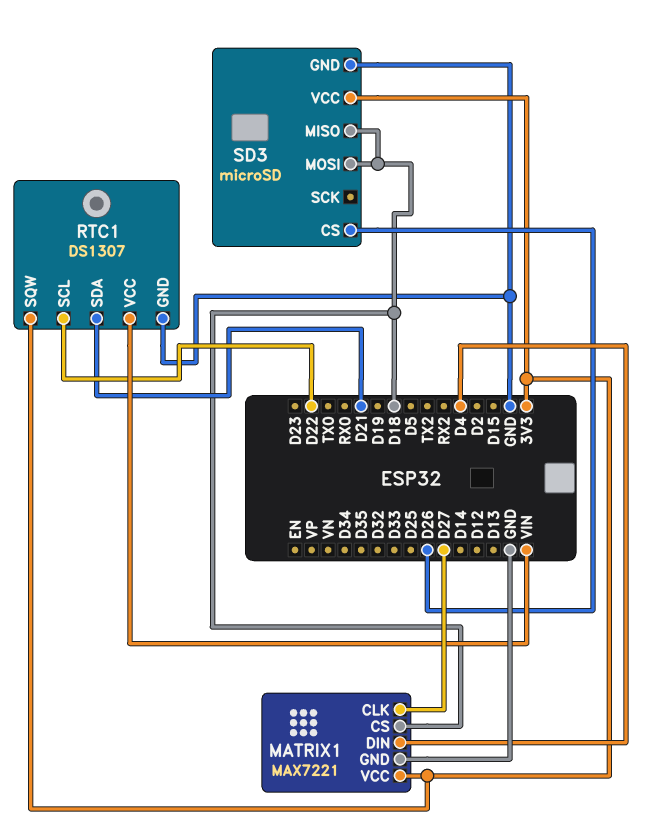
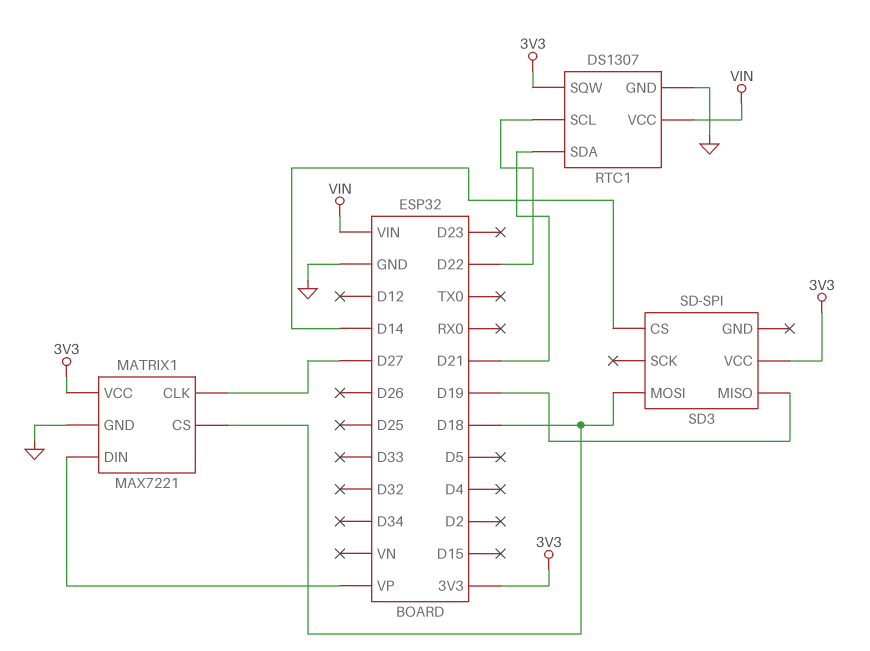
MATRIX1 pin DIN: D4 -> VP
SD3: microSD -> SD-SPI
SD3 pin CS: D26 -> D14
SD3 pin GND: GND -> none
SD3 pin MISO: D18 -> D19

